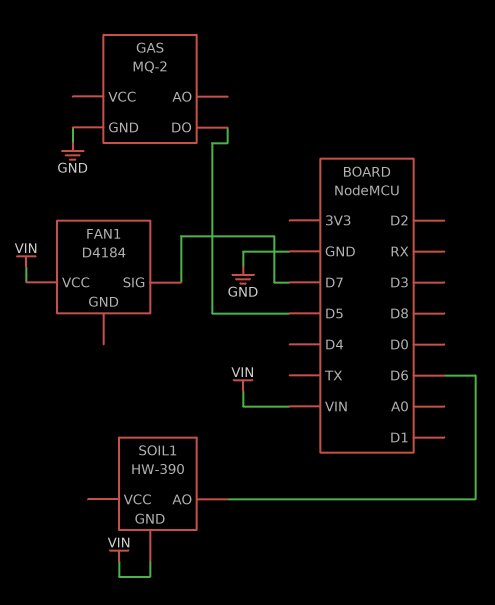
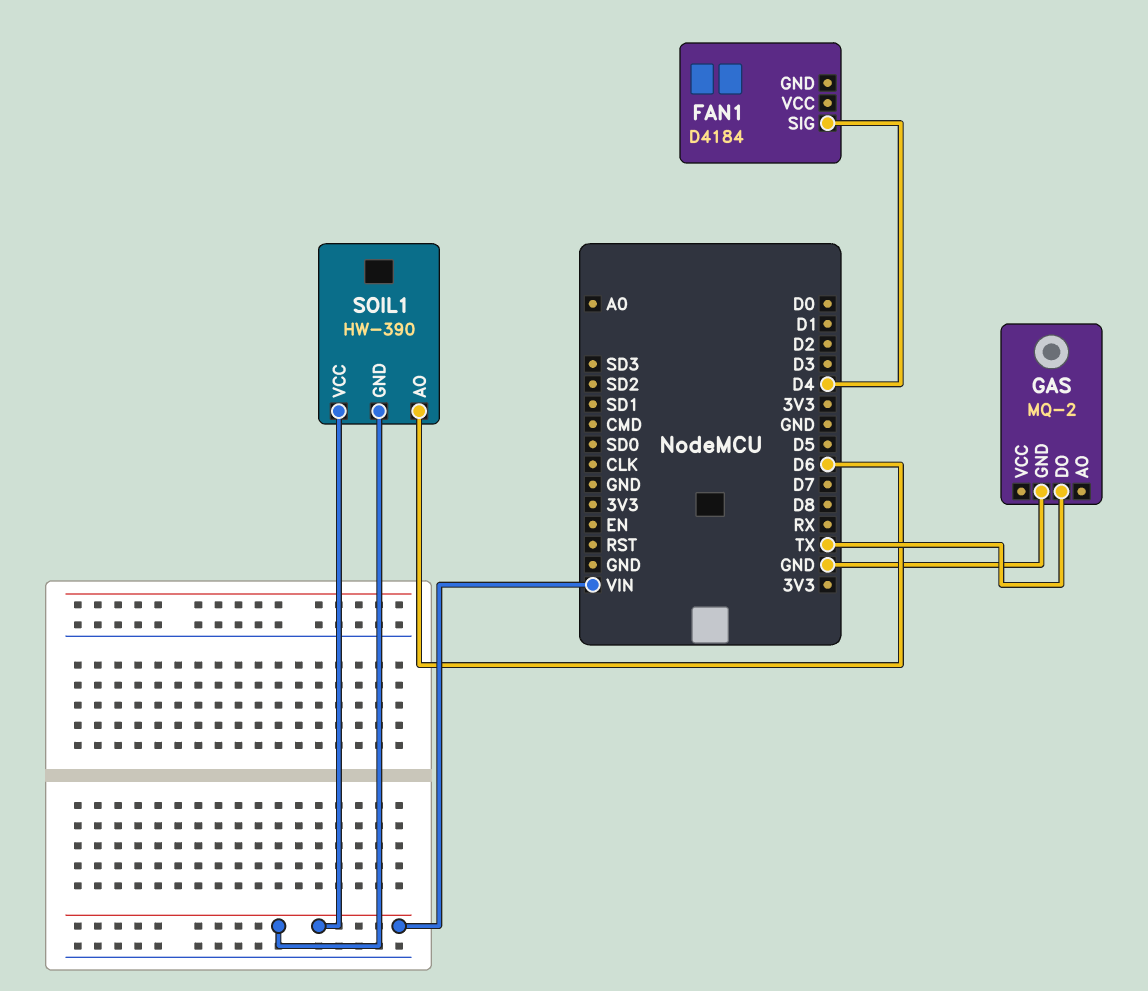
FAN1 pin SIG: D7 -> D4
FAN1 pin VCC: VIN -> none
GAS pin DO: D5 -> TX
SOIL1 pin VCC: none -> VIN

